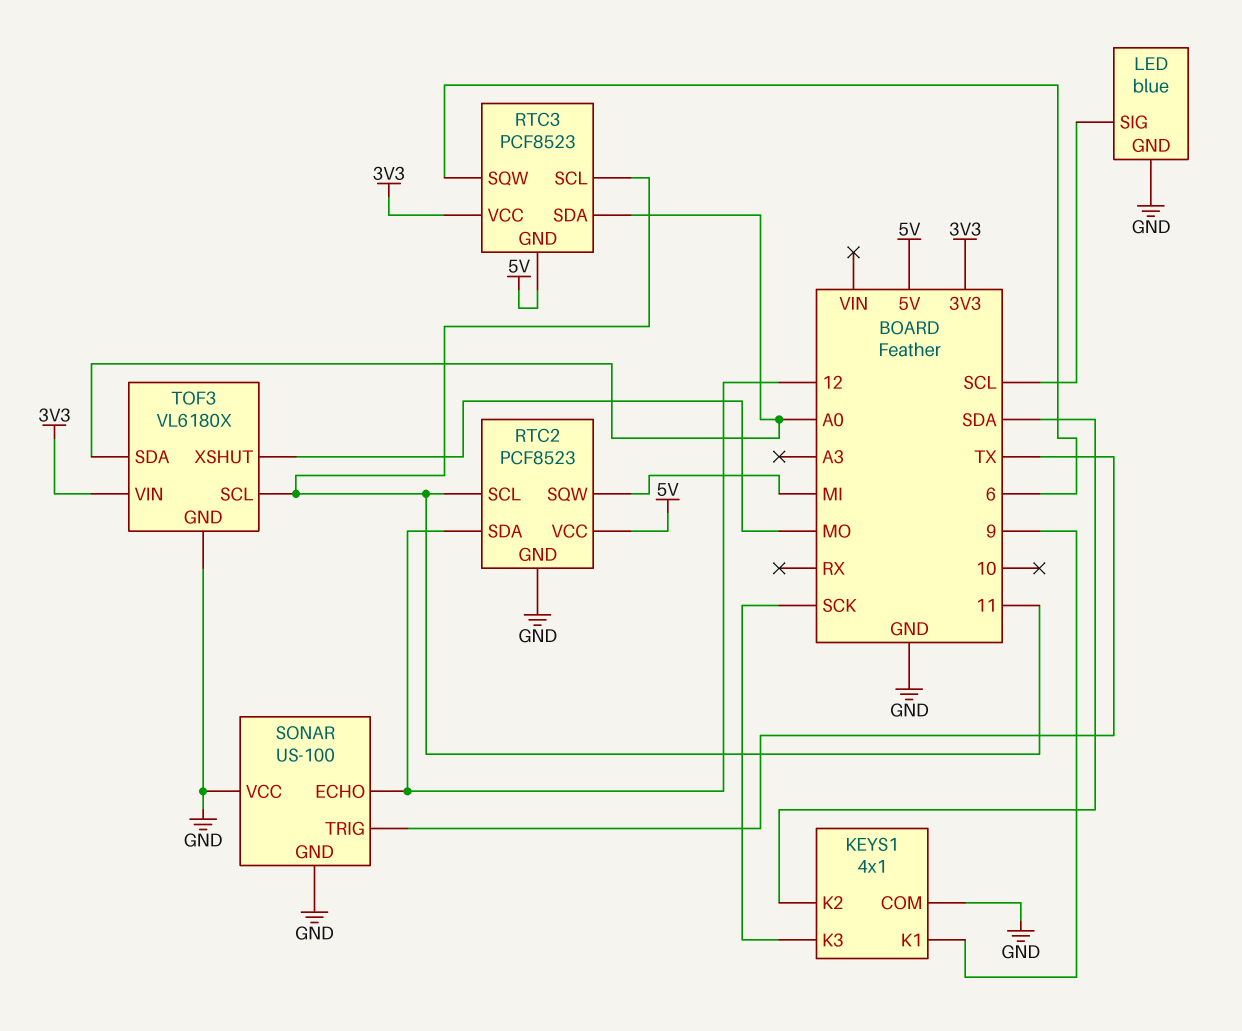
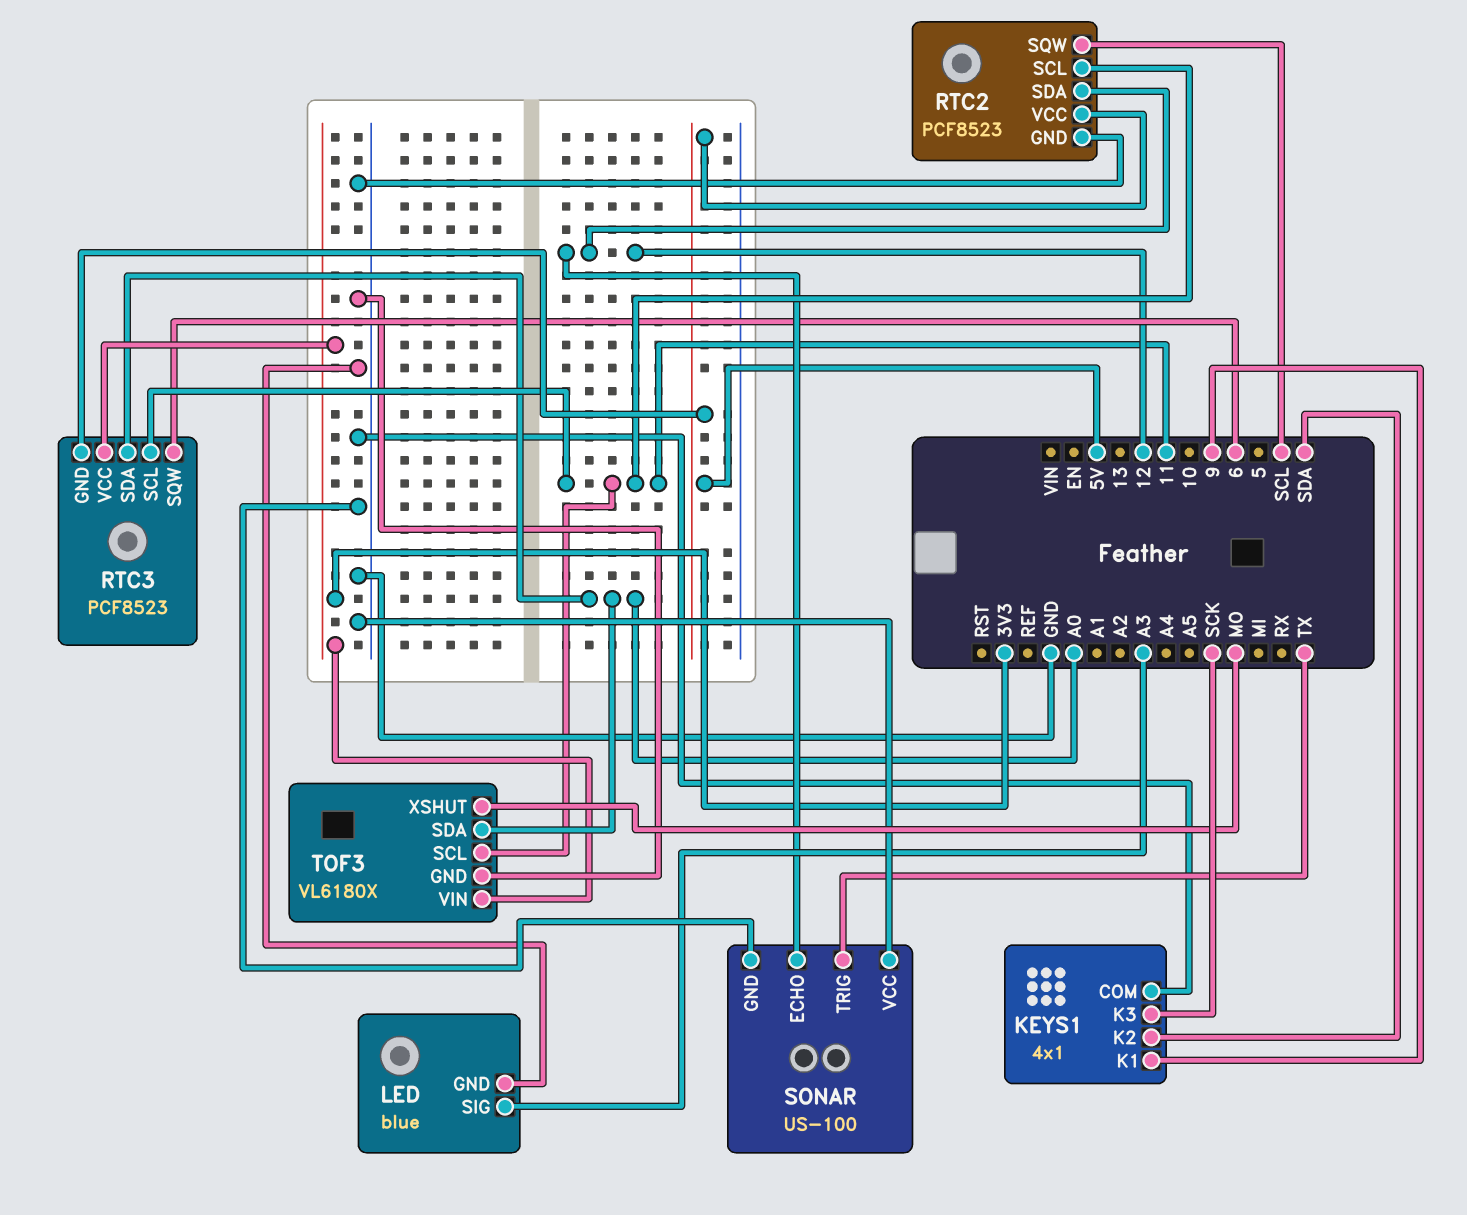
LED pin SIG: SCL -> A3
RTC2 pin SQW: MI -> SCL

